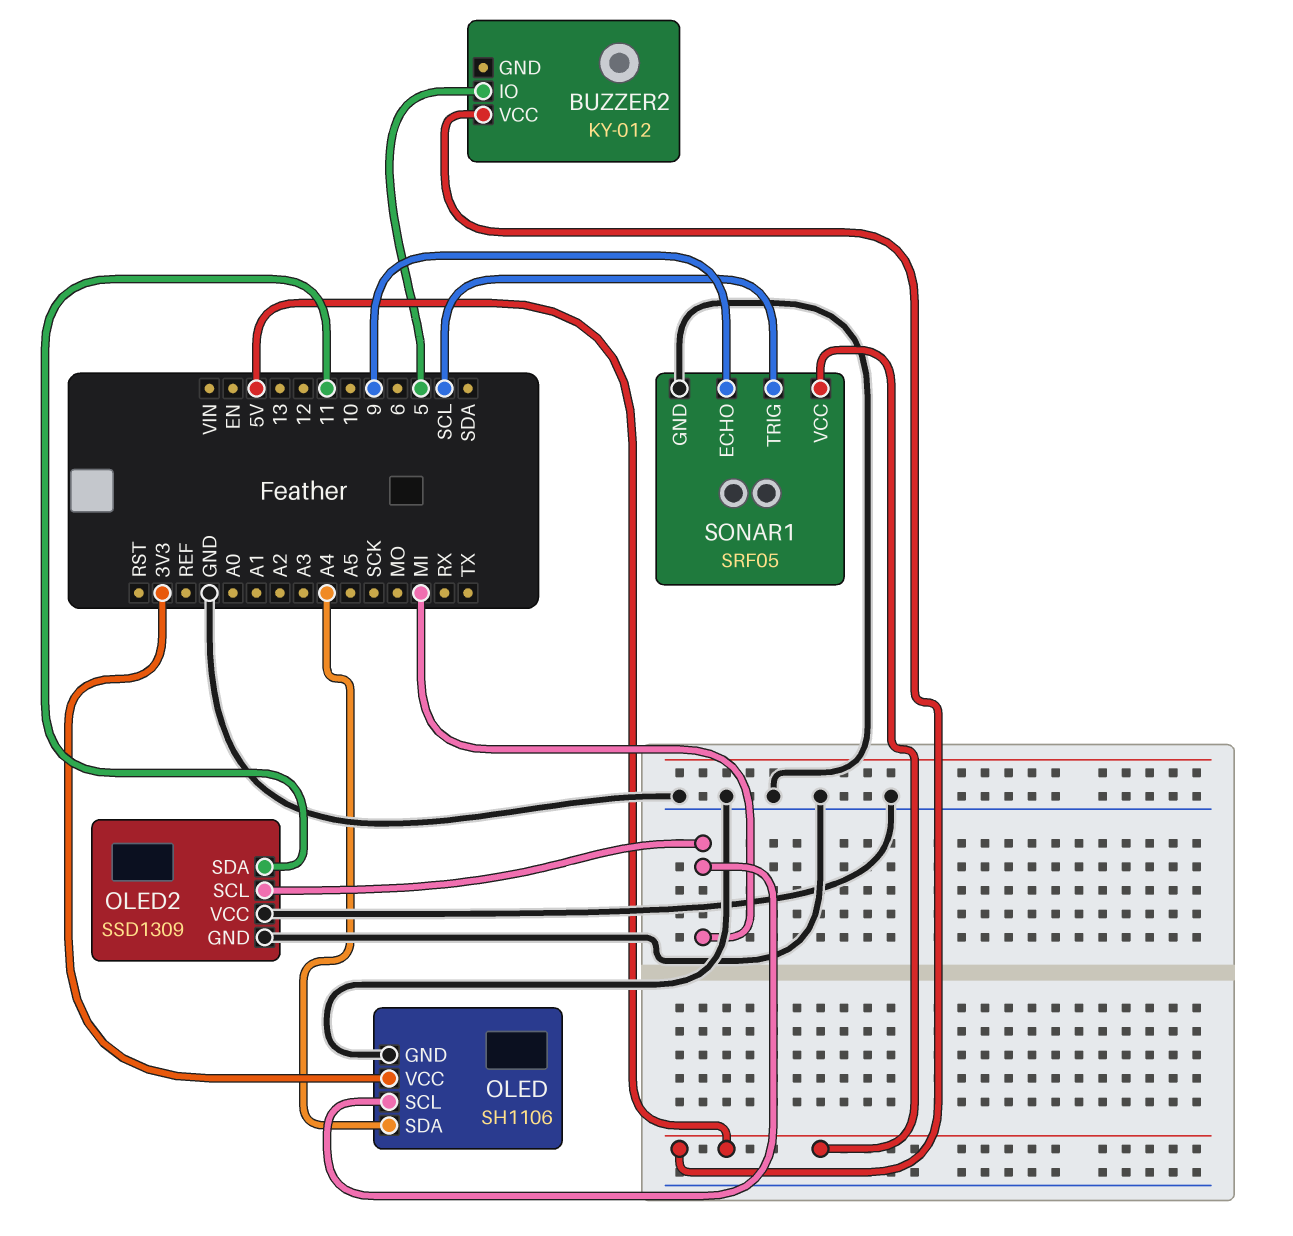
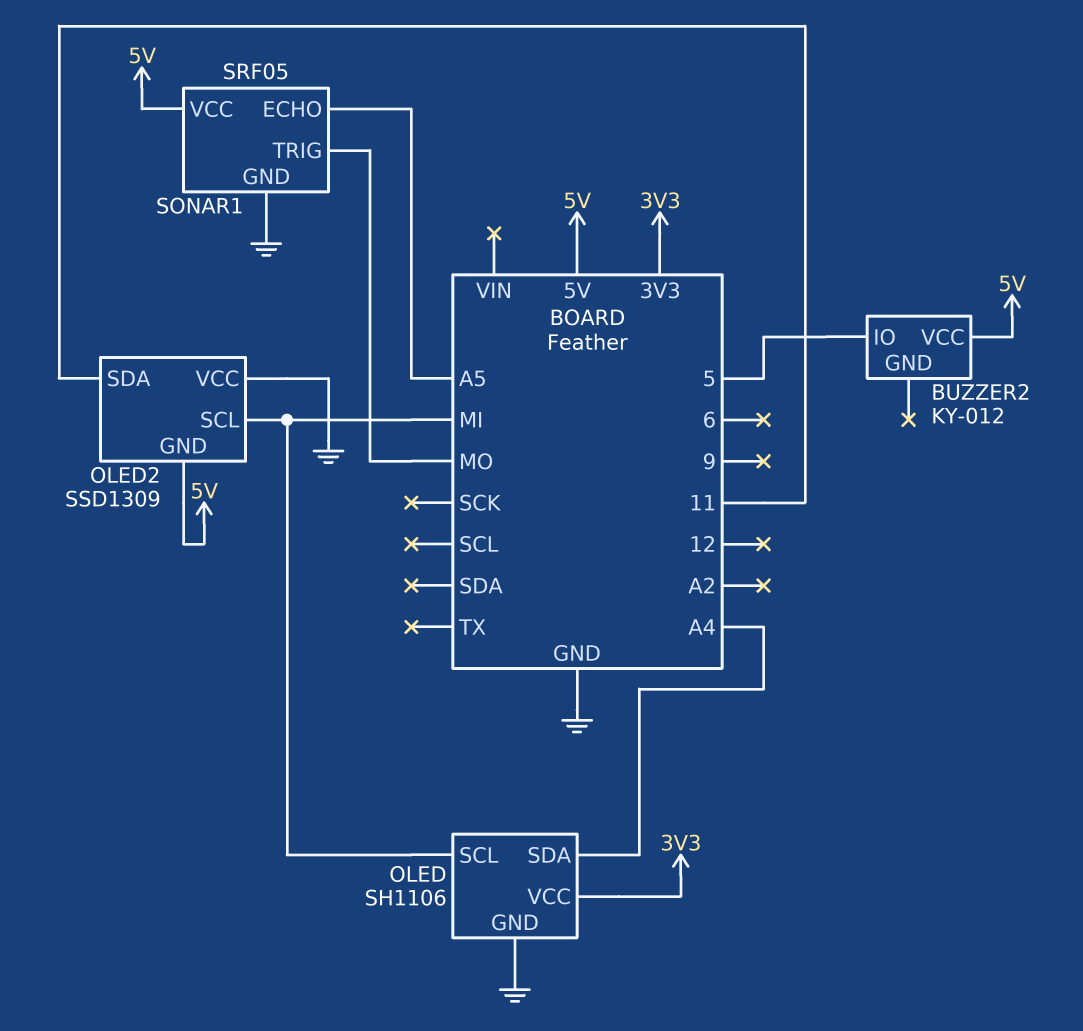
OLED2 pin GND: GND -> 5V
SONAR1 pin ECHO: 9 -> A5
SONAR1 pin TRIG: SCL -> MO

